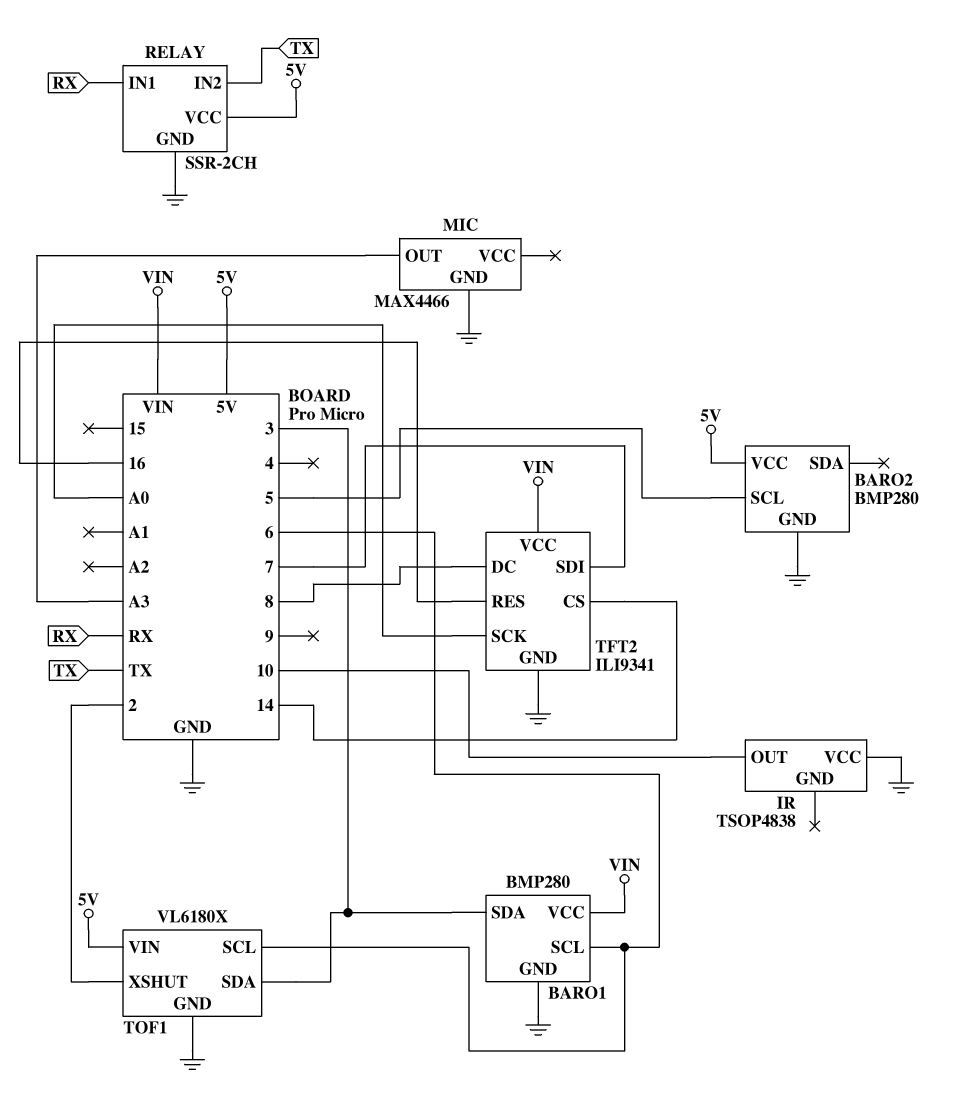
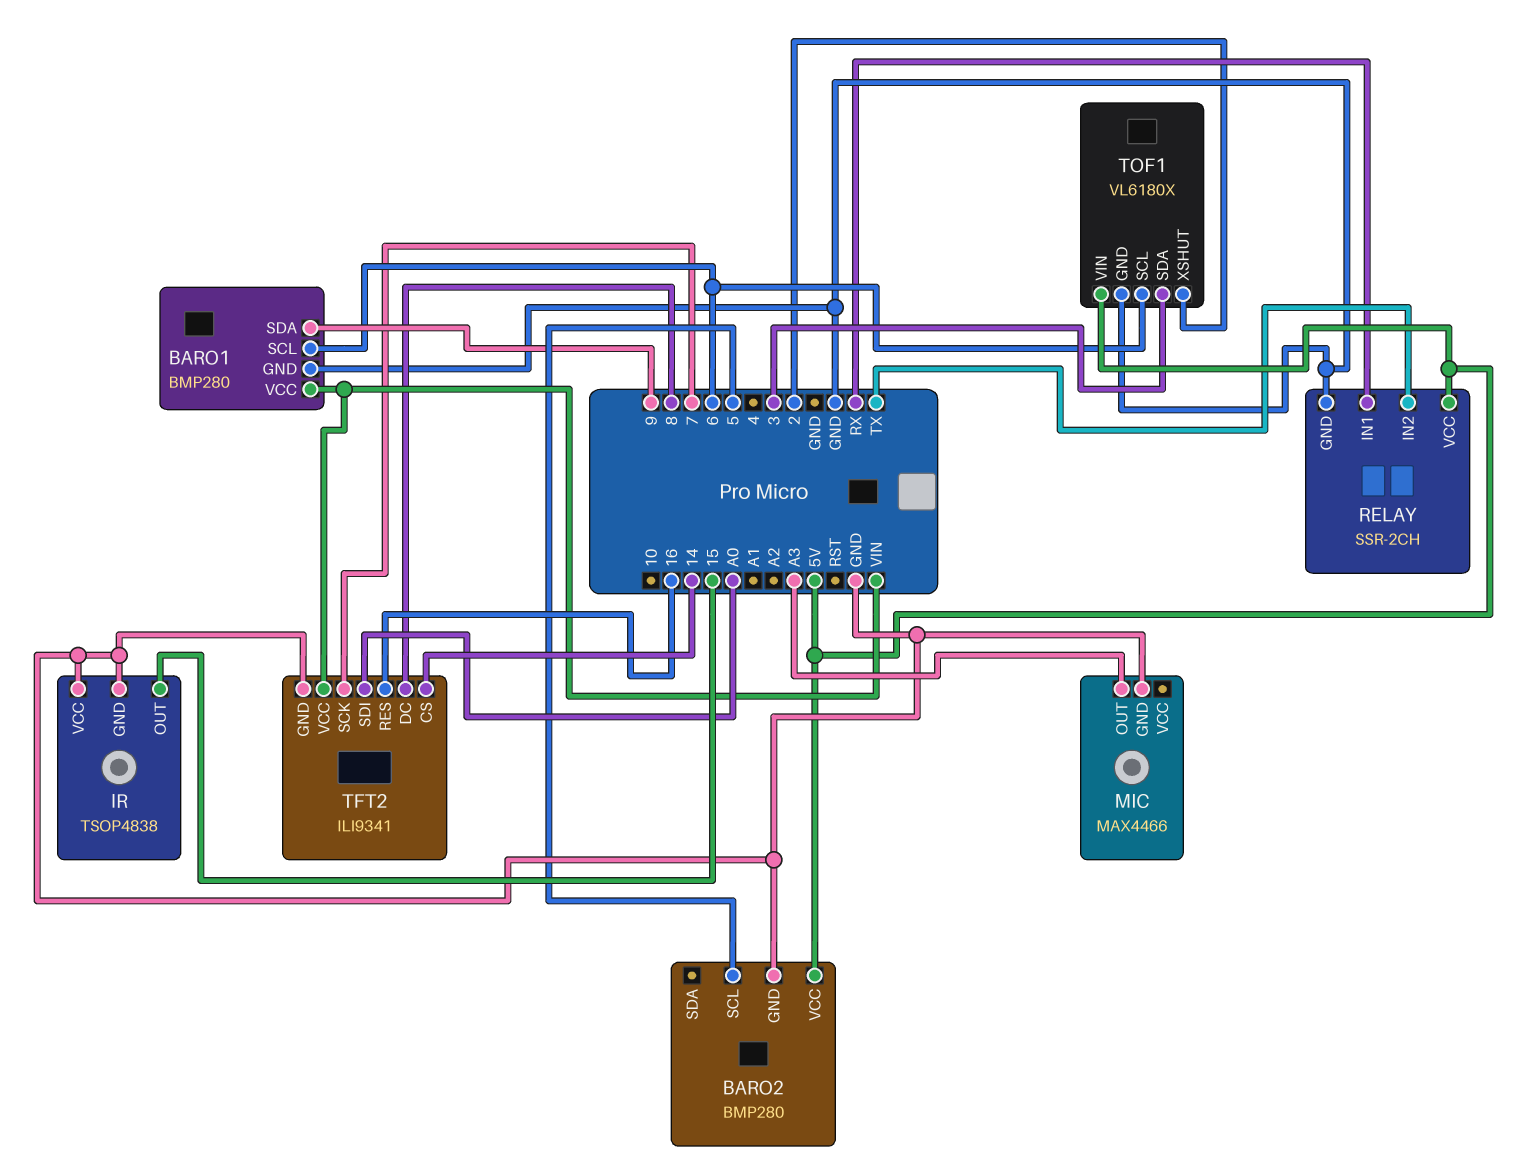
BARO1 pin SDA: 3 -> 9
IR pin GND: none -> GND
IR pin OUT: 10 -> 15
TFT2 pin SCK: A0 -> 7
TFT2 pin SDI: 7 -> A0

